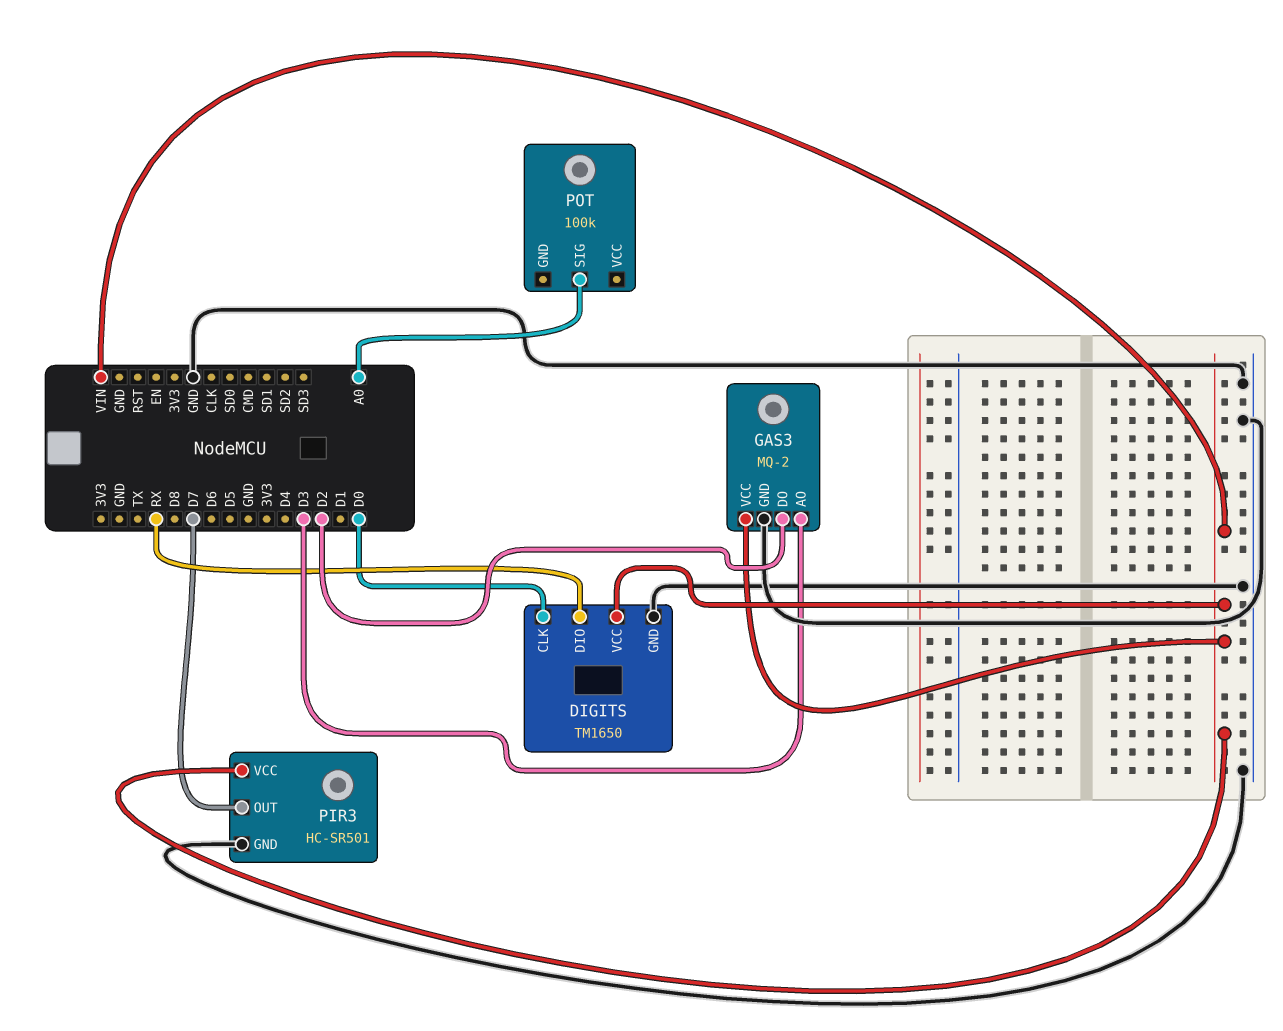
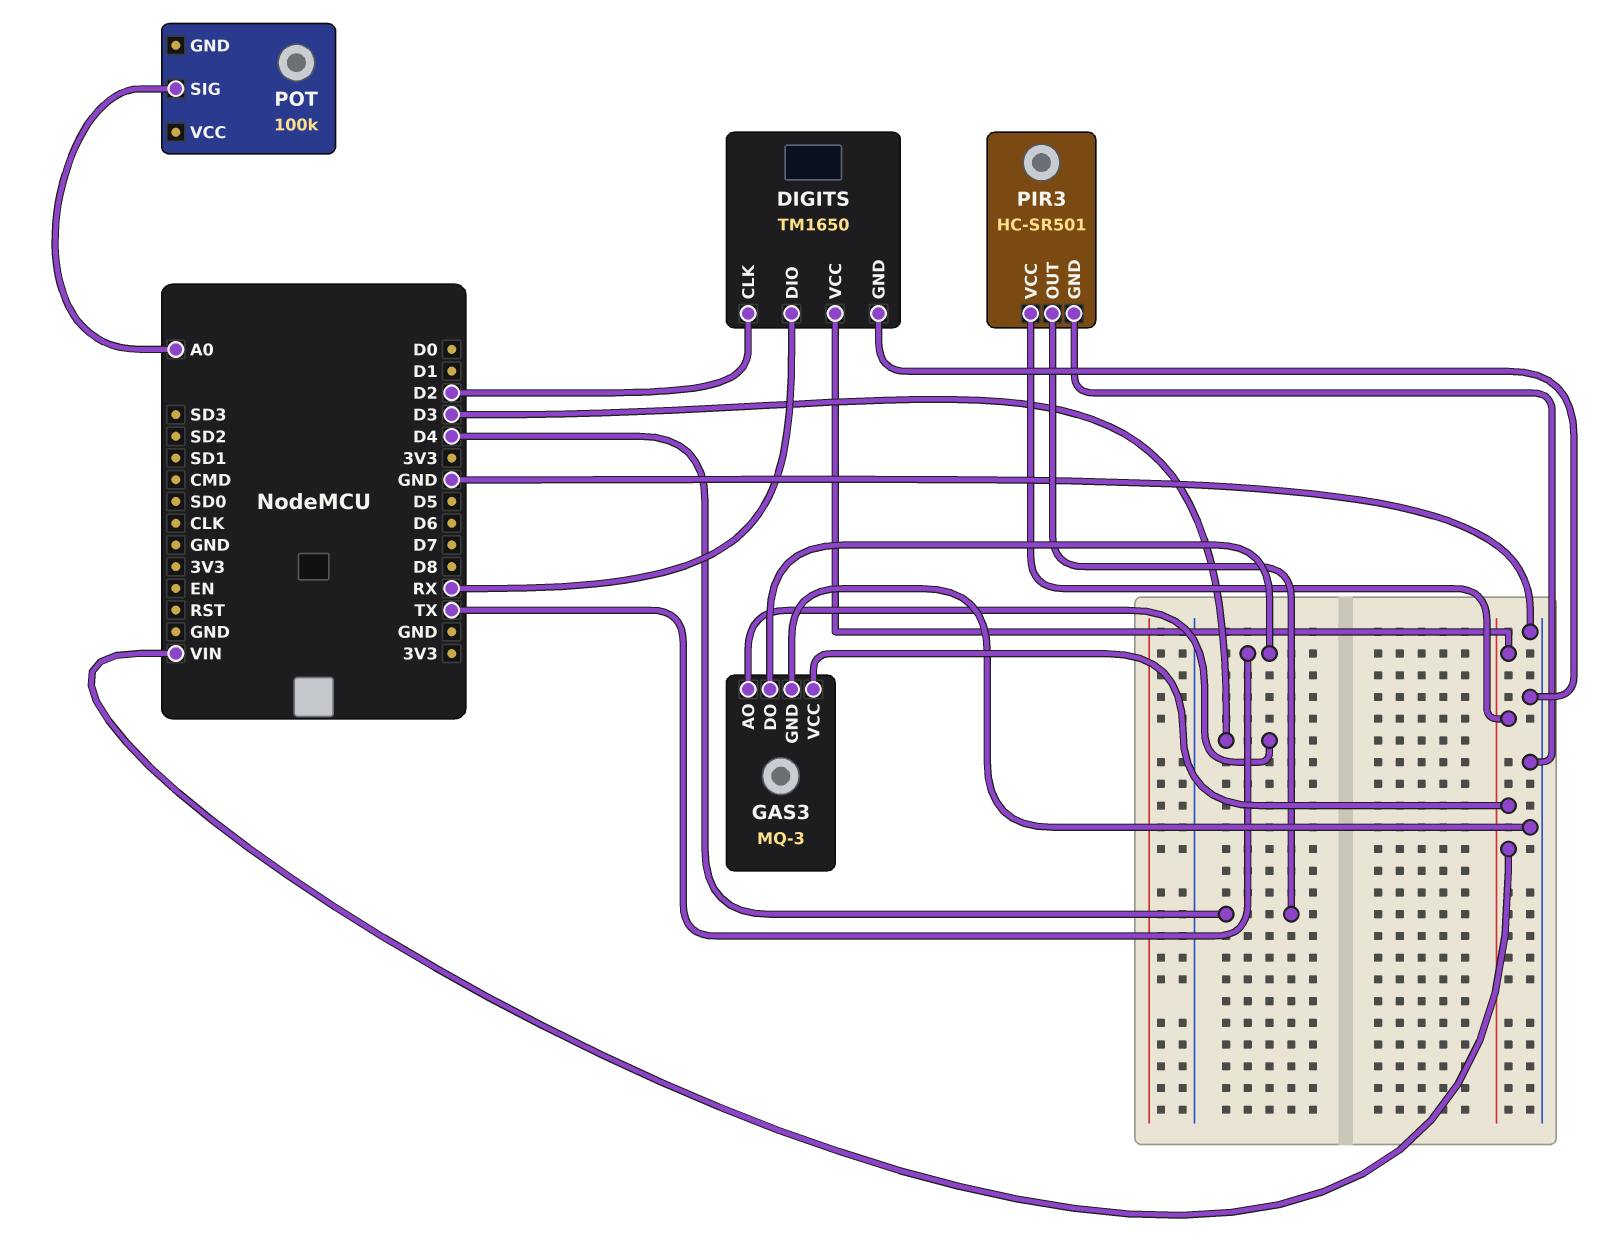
DIGITS pin CLK: D0 -> D2
GAS3: MQ-2 -> MQ-3
GAS3 pin DO: D2 -> TX
PIR3 pin OUT: D7 -> D4

